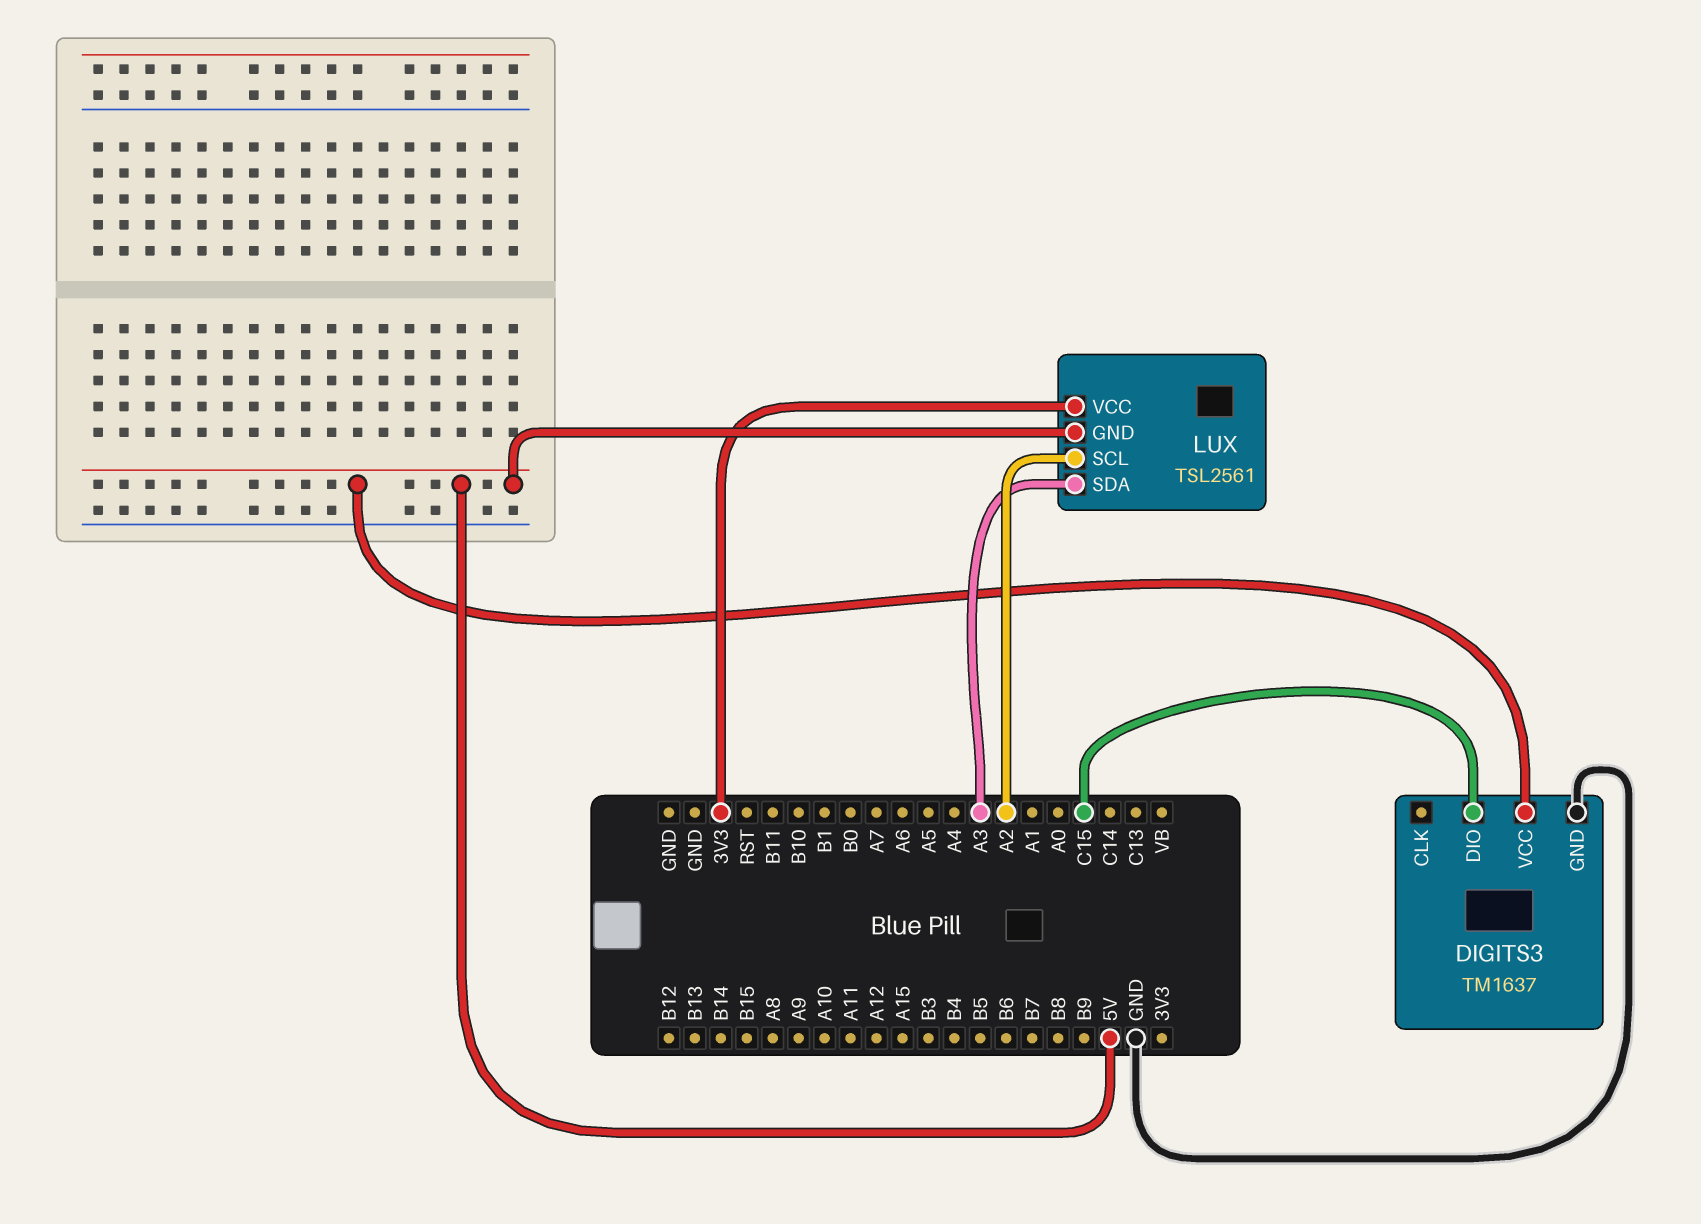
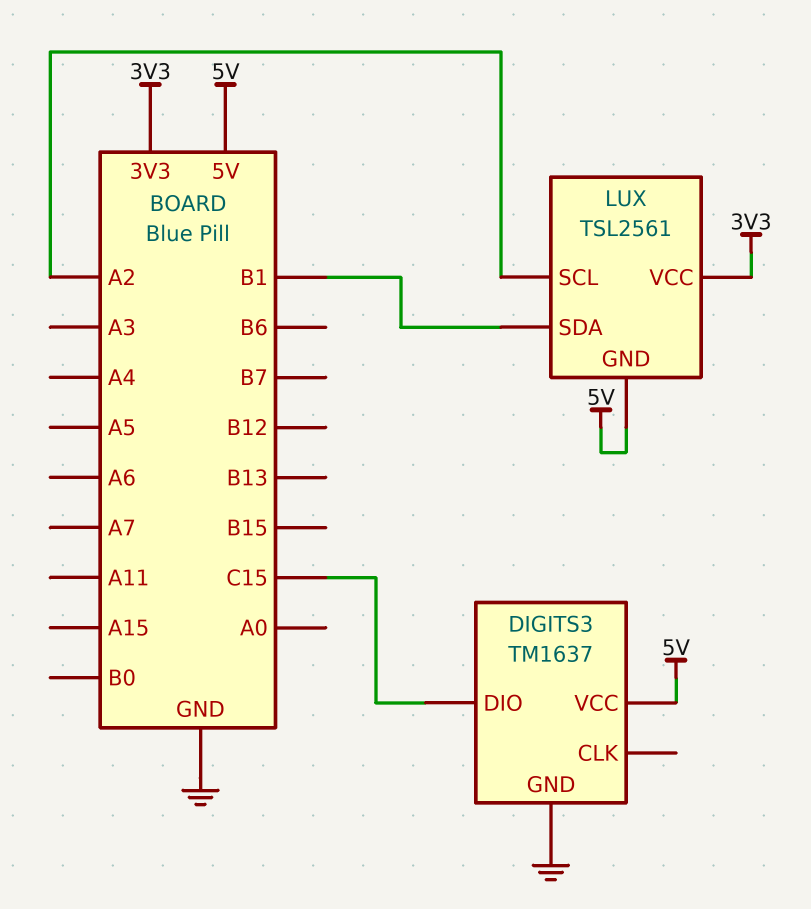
LUX pin SDA: A3 -> B1

